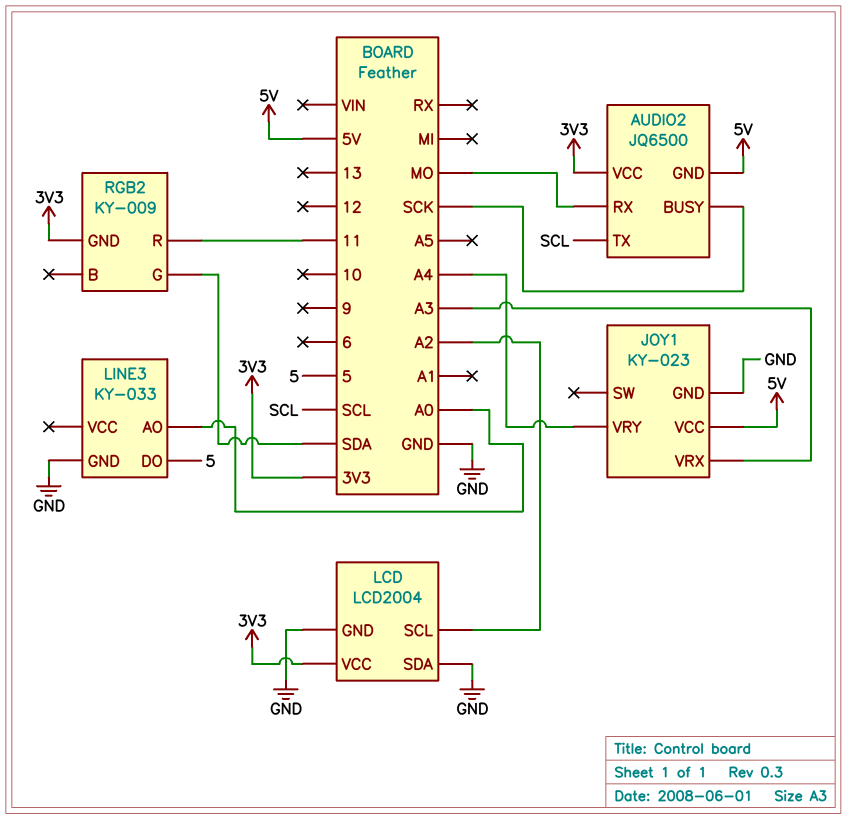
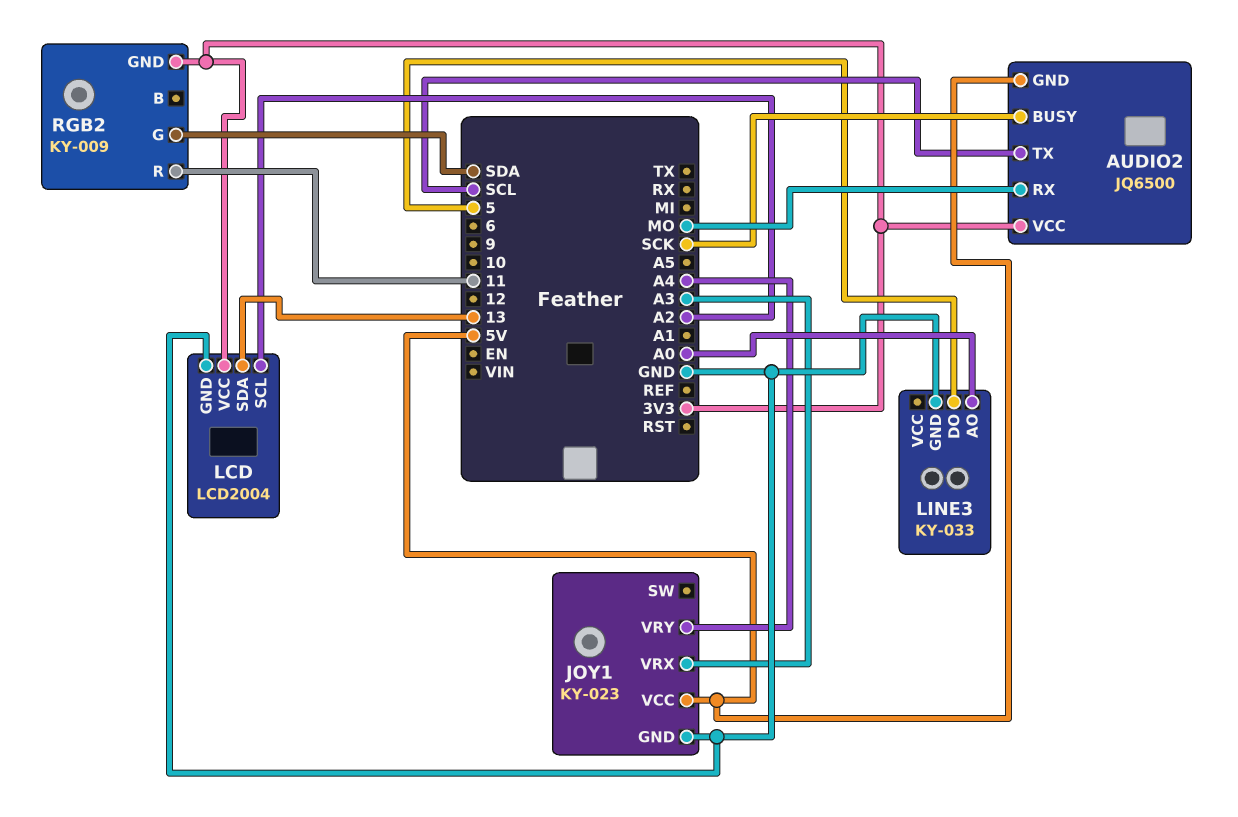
LCD pin SDA: GND -> 13

